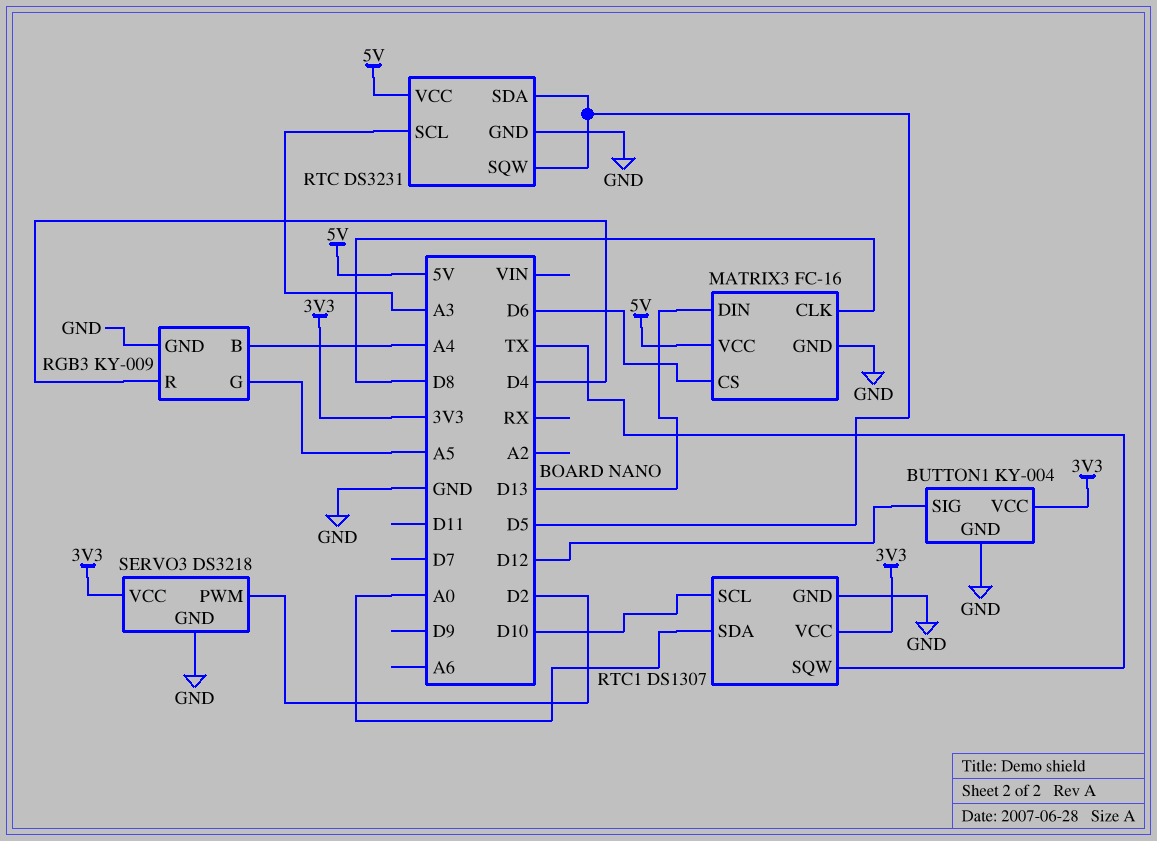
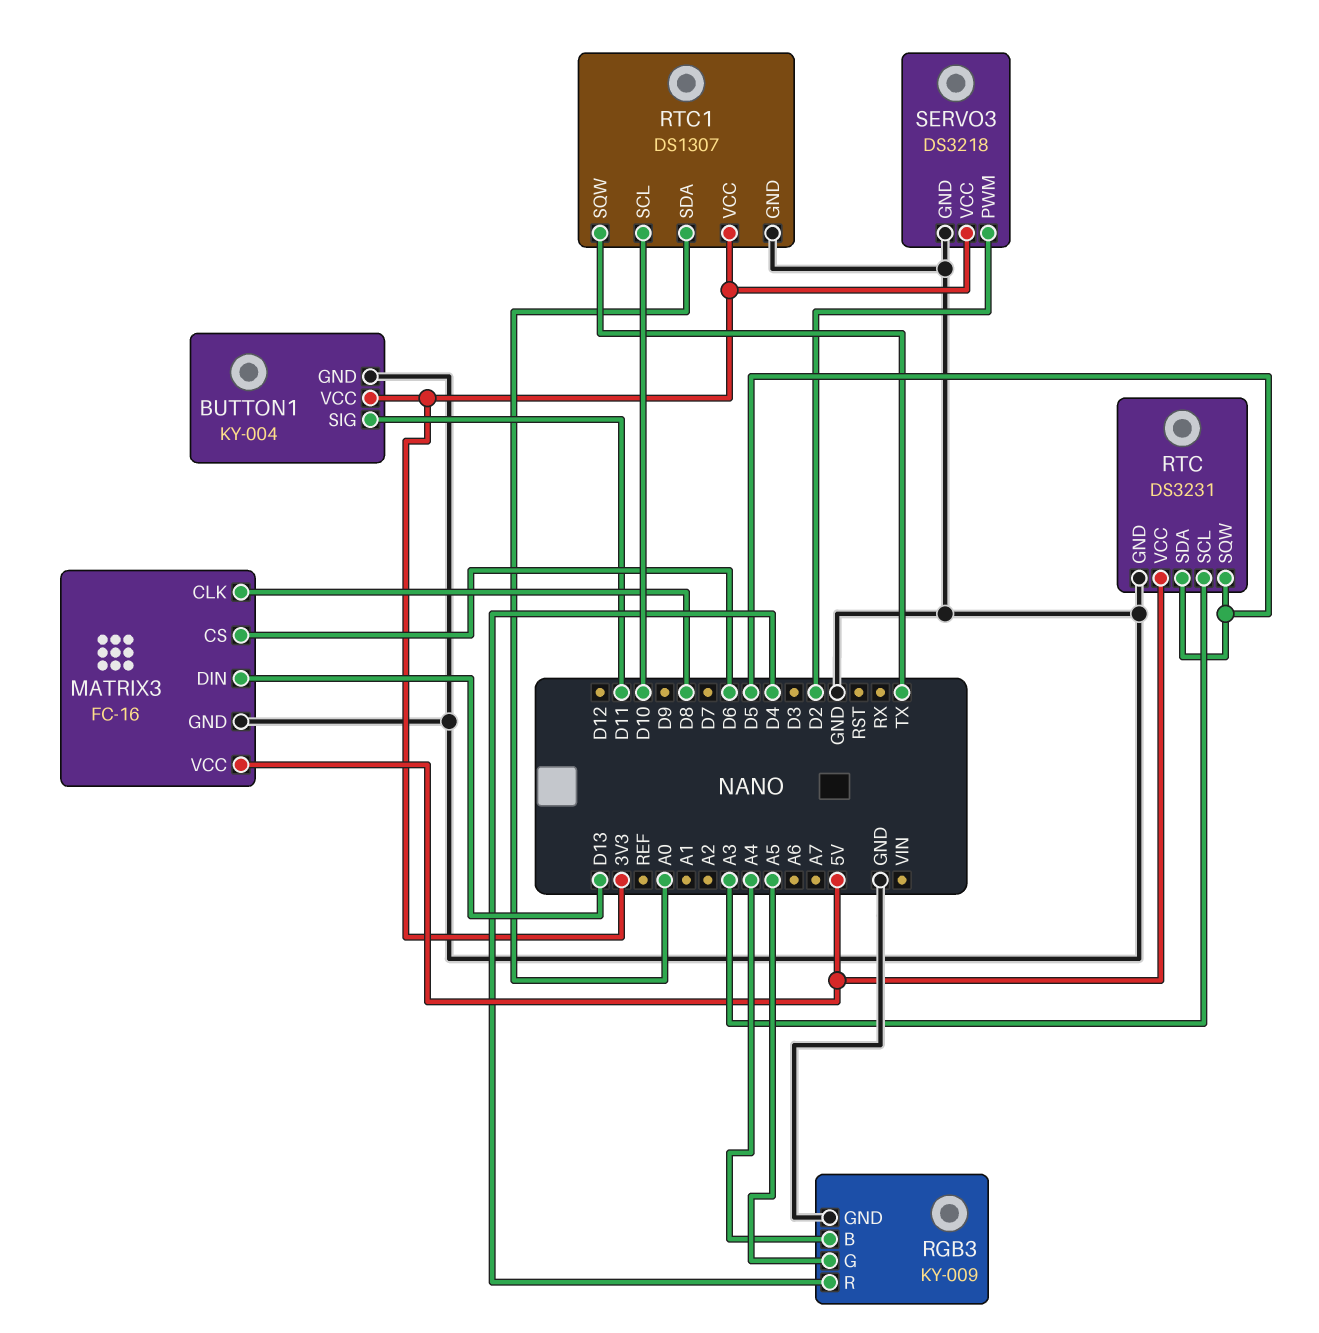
BUTTON1 pin SIG: D12 -> D11

